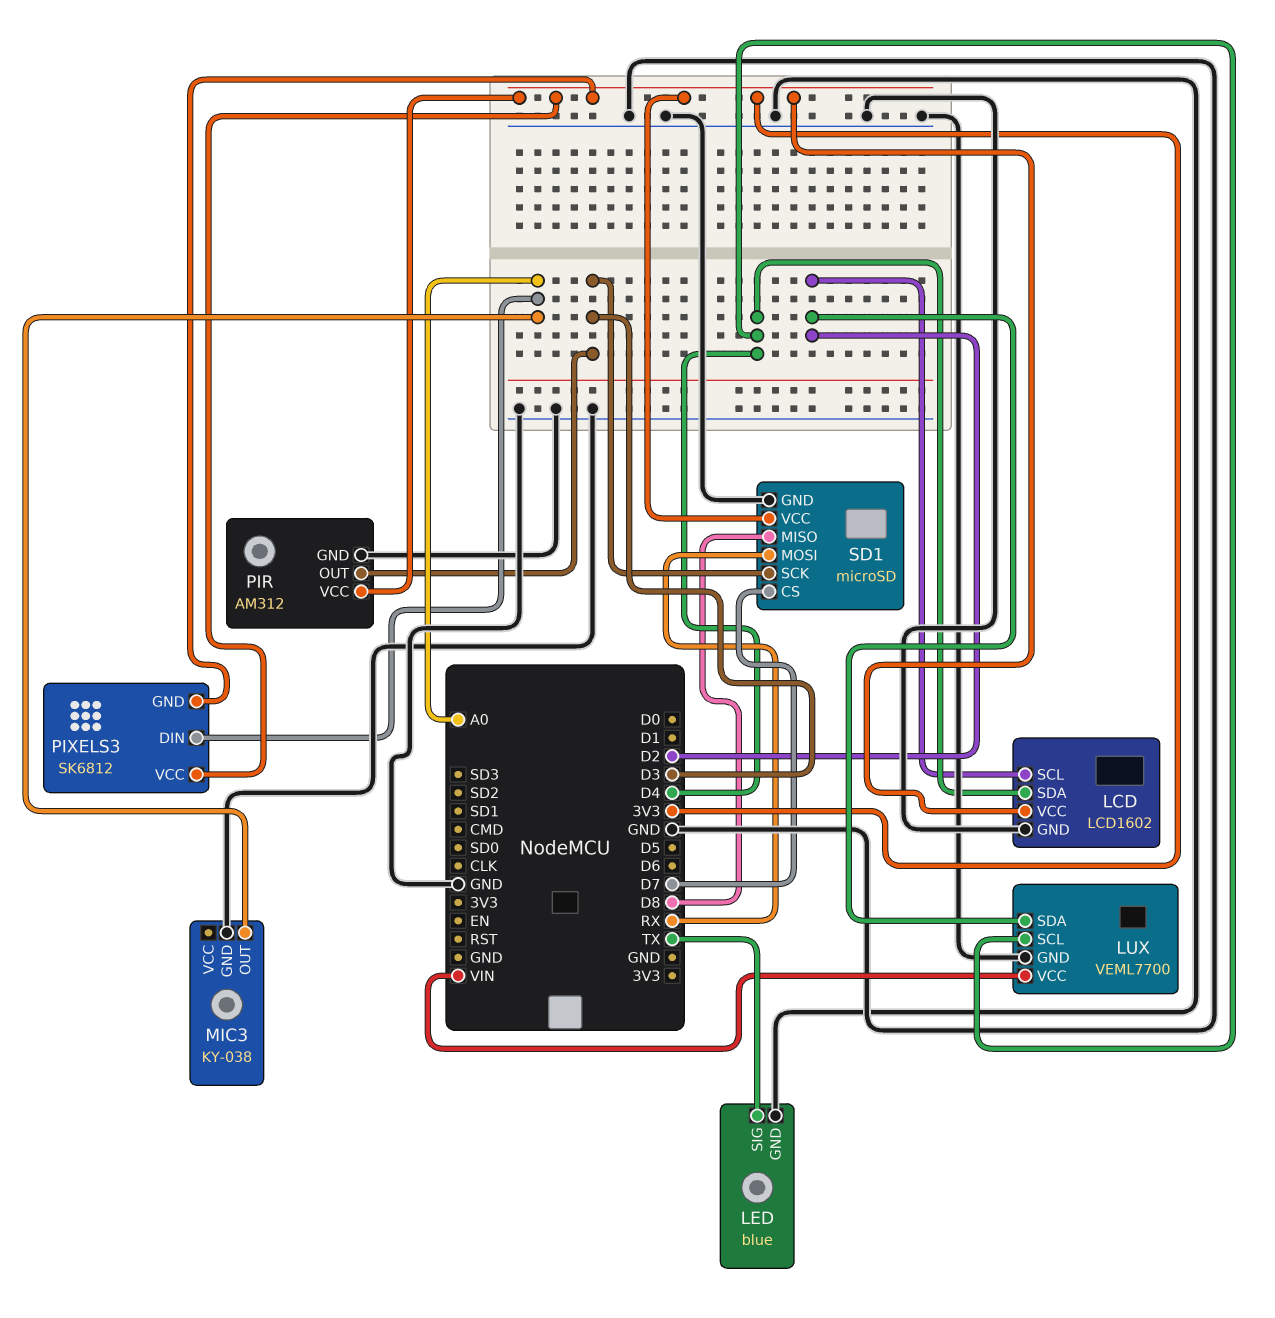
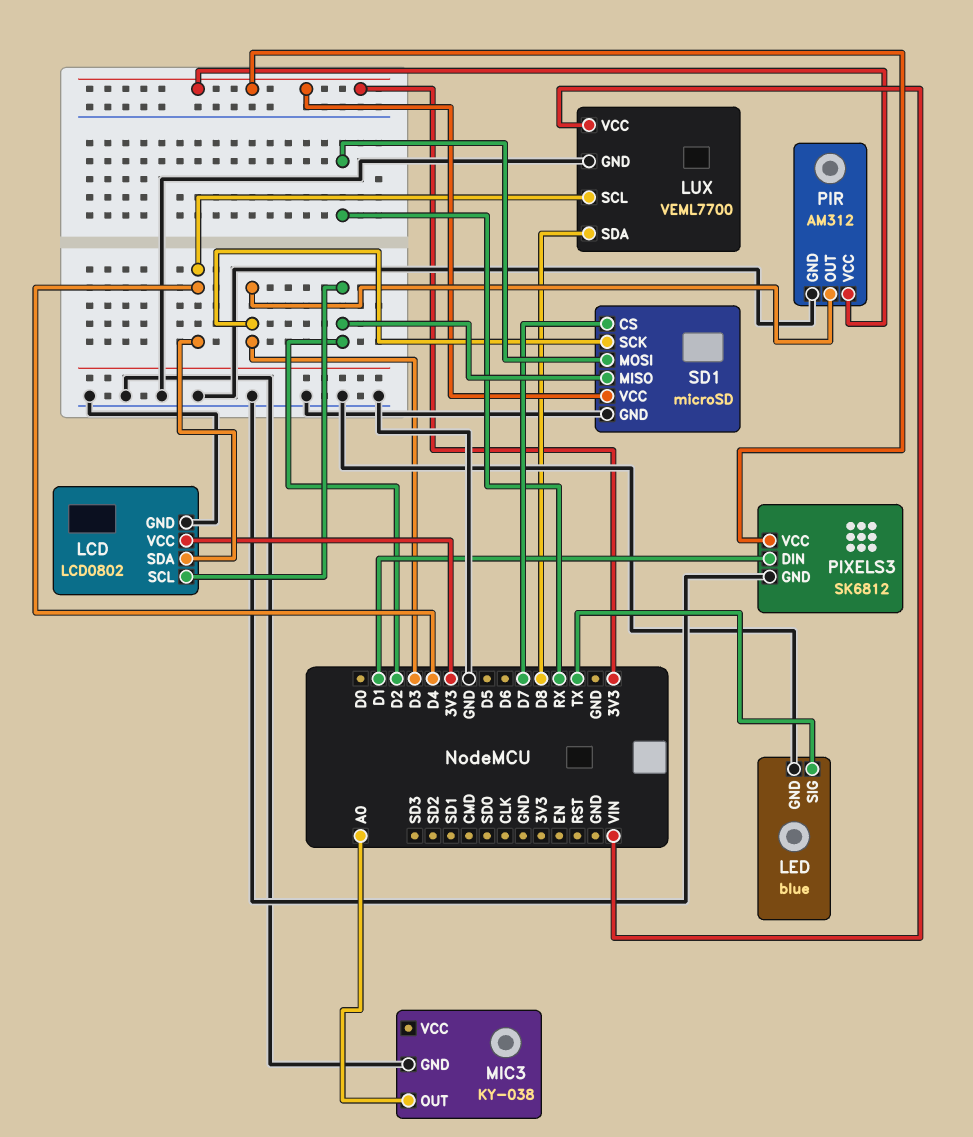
LCD: LCD1602 -> LCD0802
LUX pin SDA: D2 -> D8
PIXELS3 pin DIN: A0 -> D1
PIXELS3 pin GND: 3V3 -> GND
SD1 pin MISO: D8 -> D2

